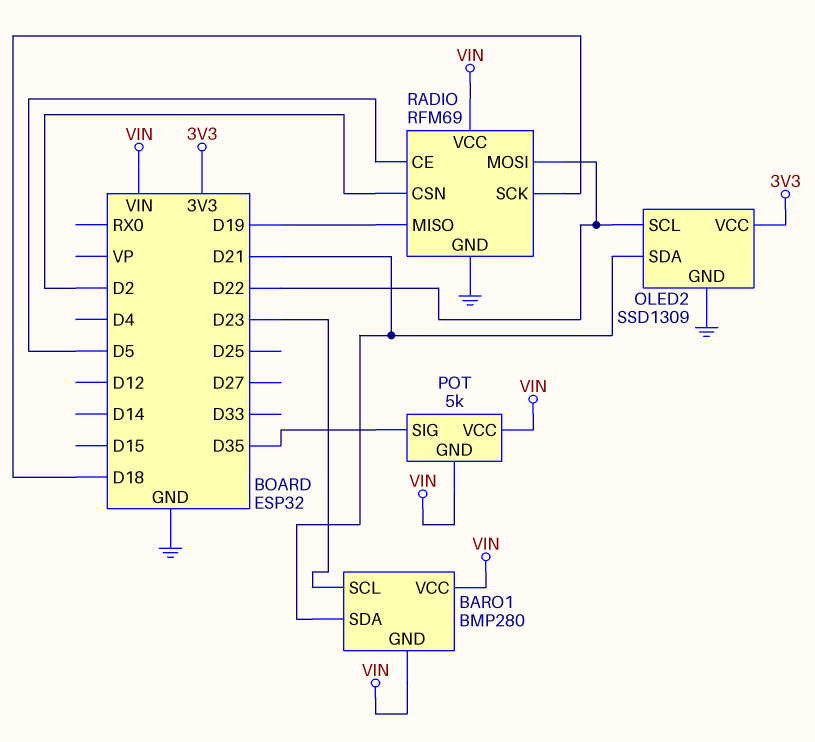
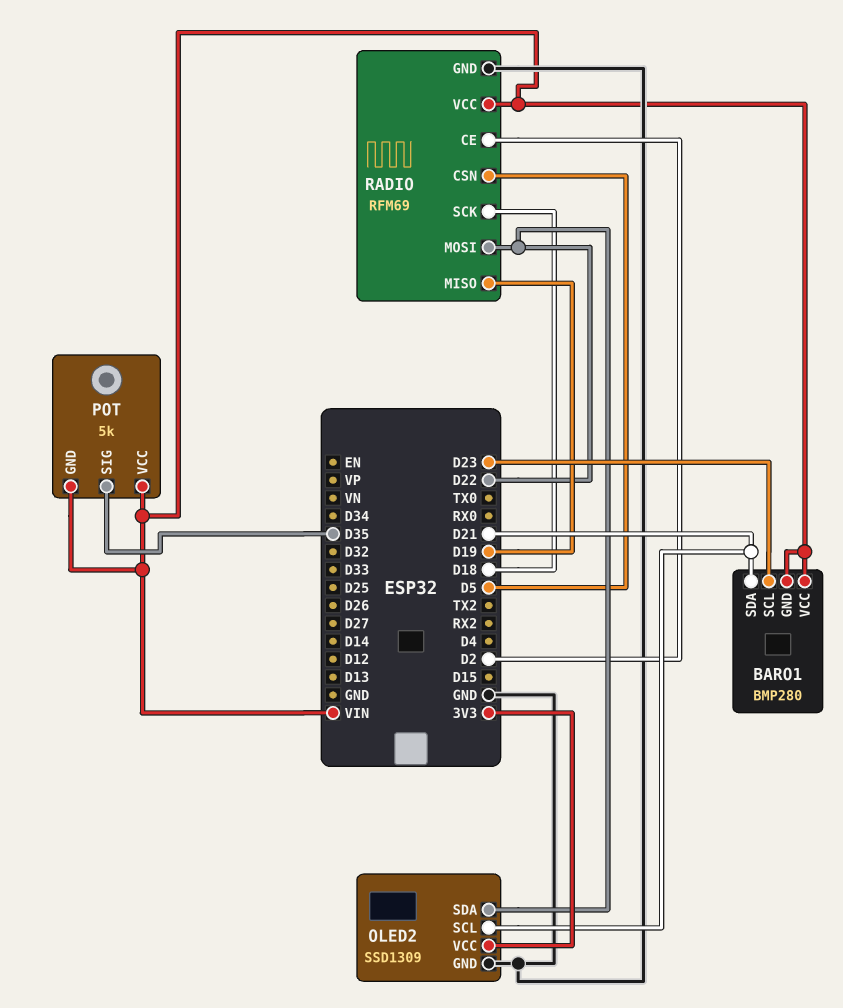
OLED2 pin SCL: D22 -> D21
OLED2 pin SDA: D21 -> D22
RADIO pin CE: D5 -> D2
RADIO pin CSN: D2 -> D5

